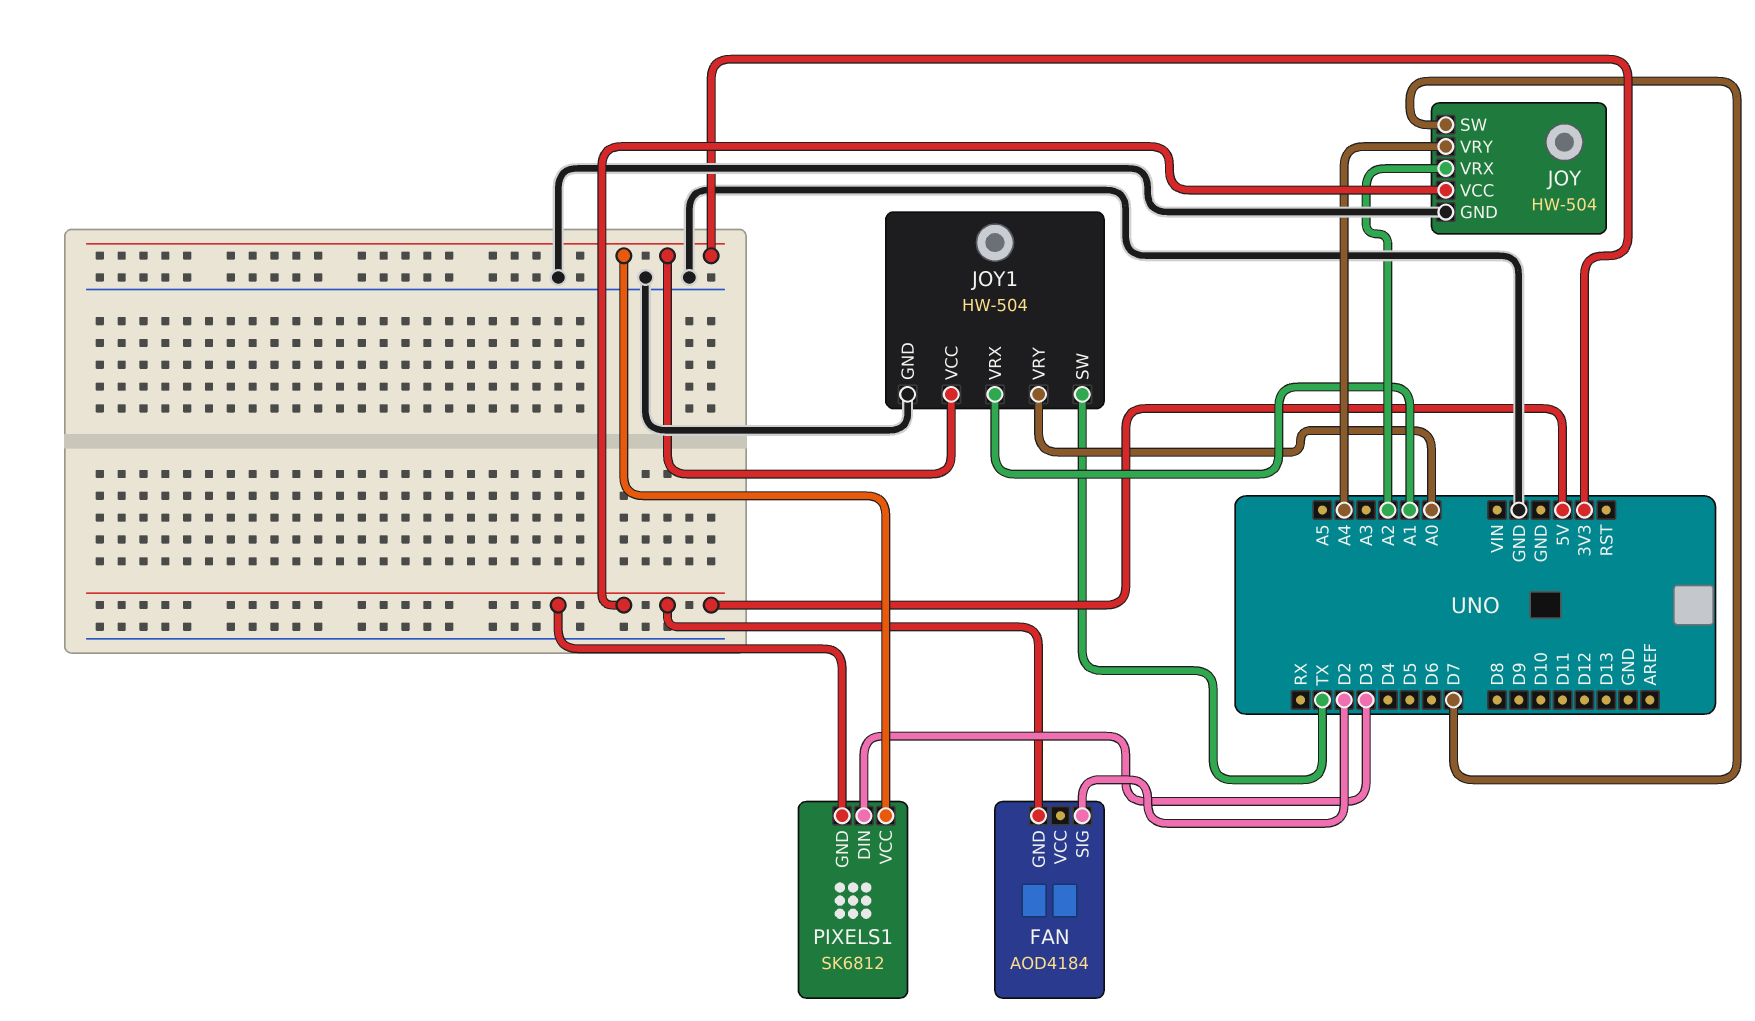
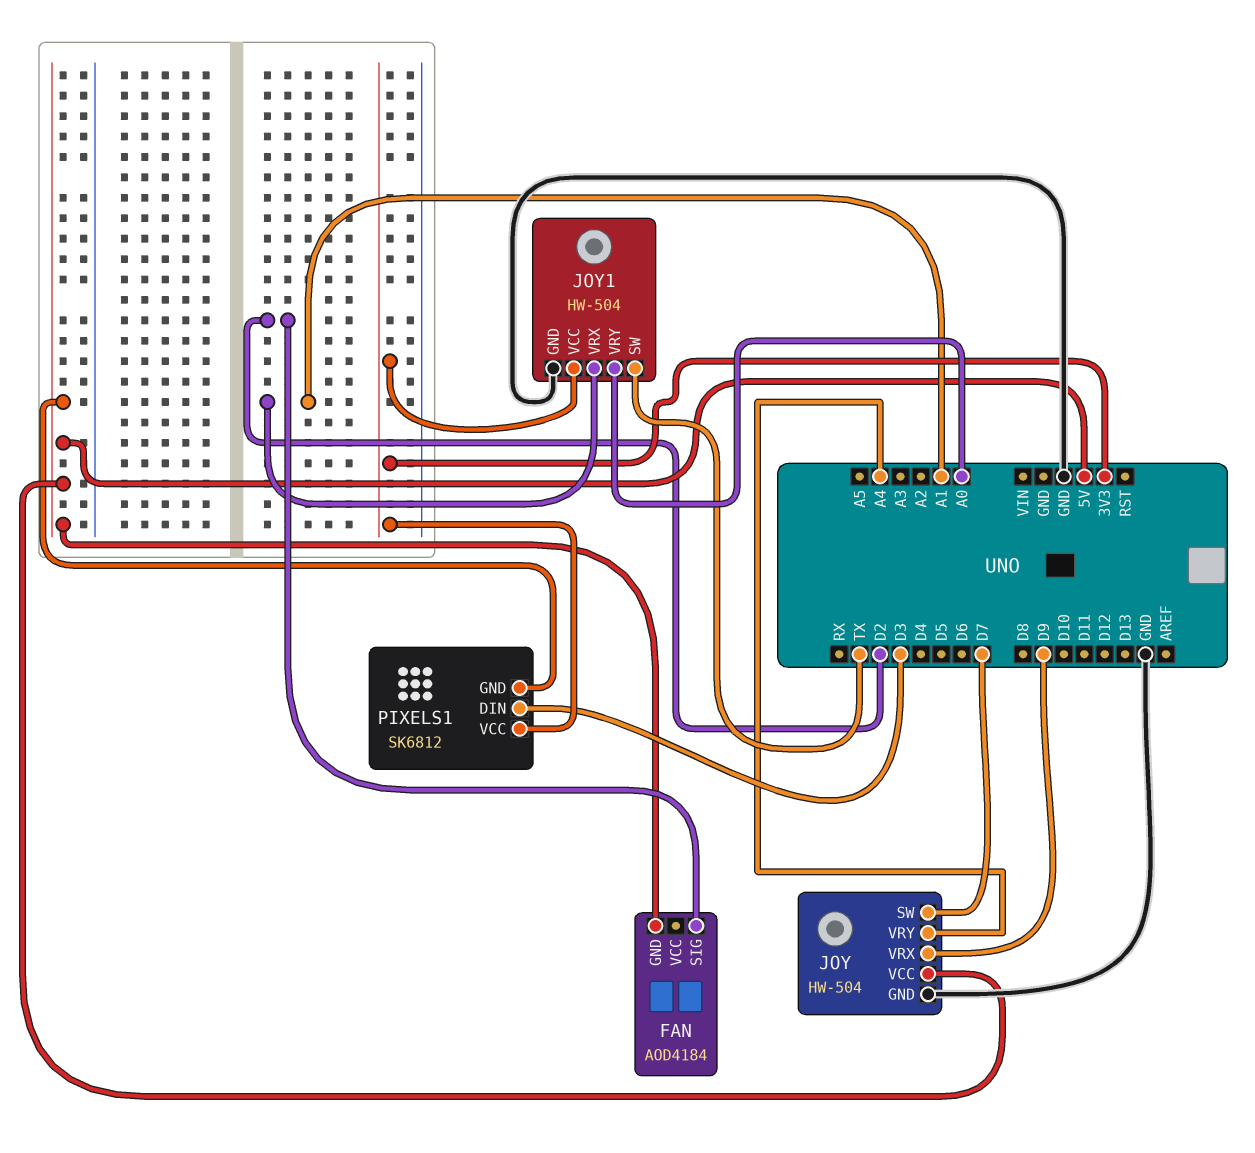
JOY pin VRX: A2 -> D9

